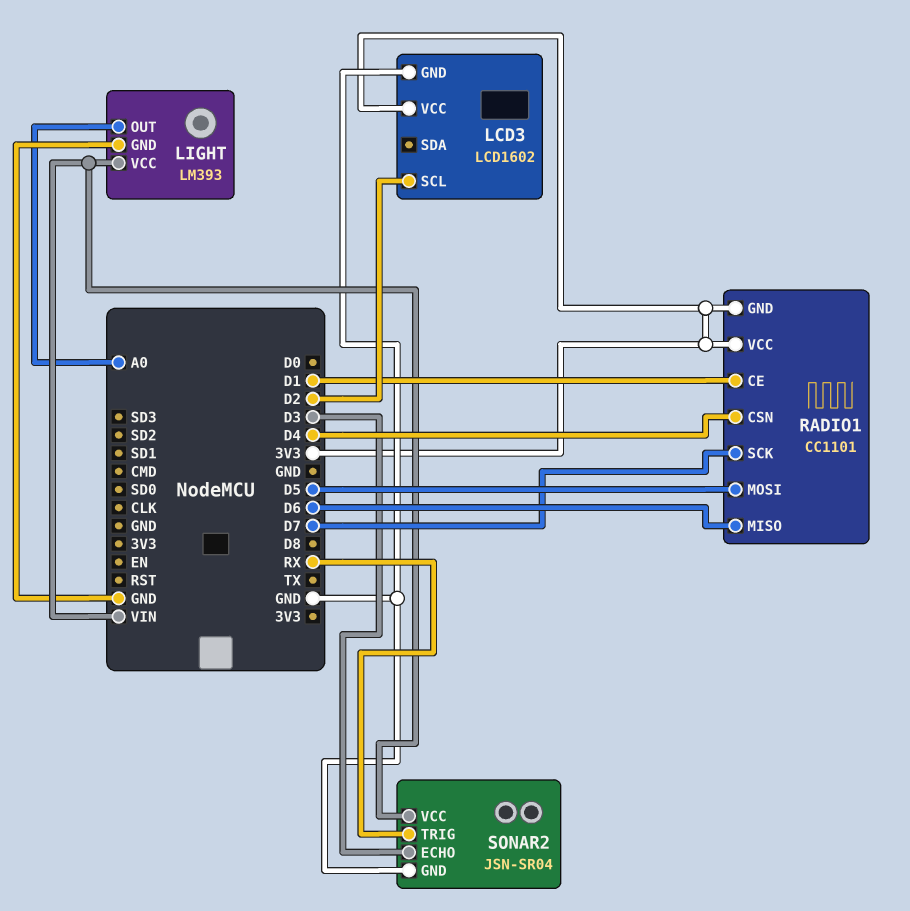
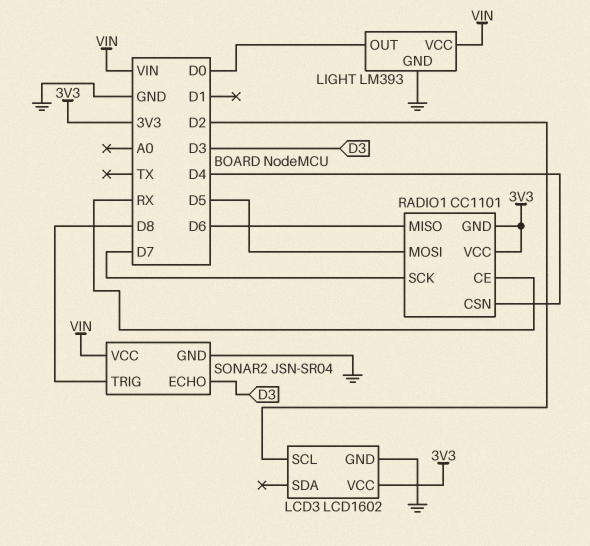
LIGHT pin OUT: A0 -> D0
RADIO1 pin CE: D1 -> RX
SONAR2 pin TRIG: RX -> D8

